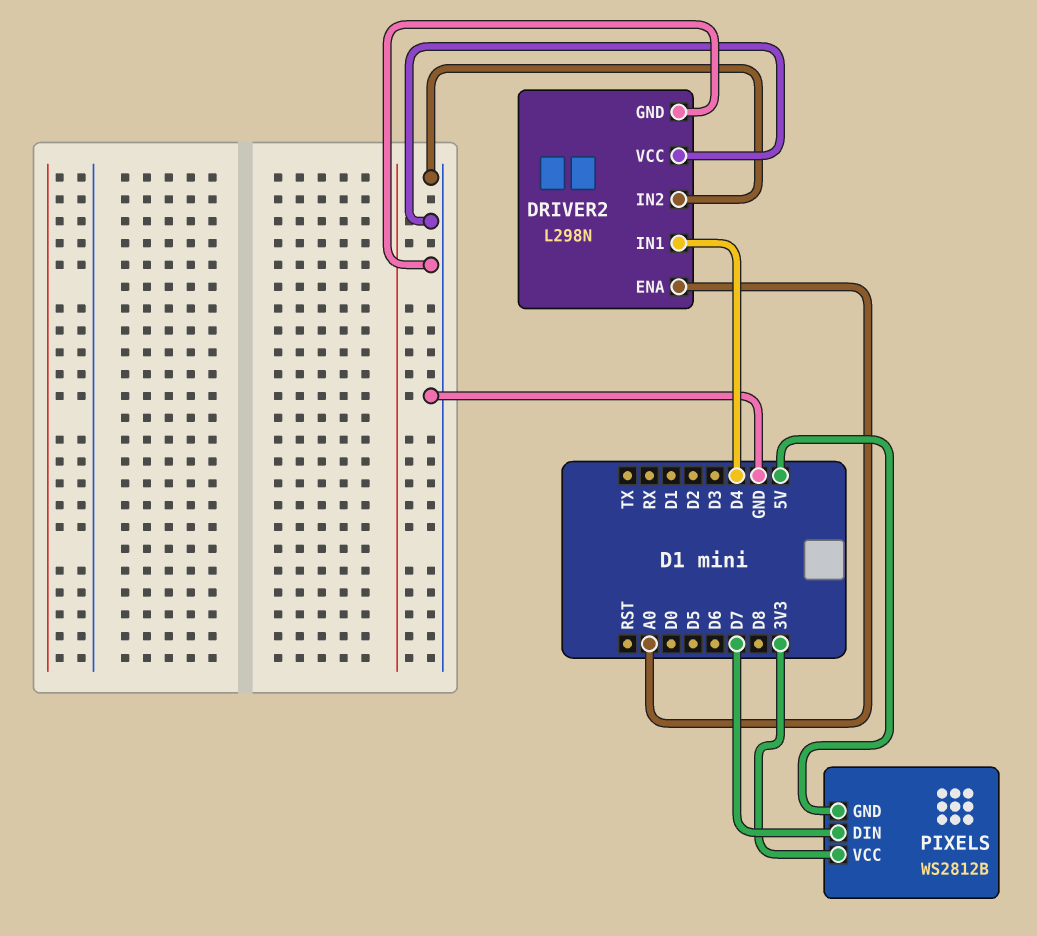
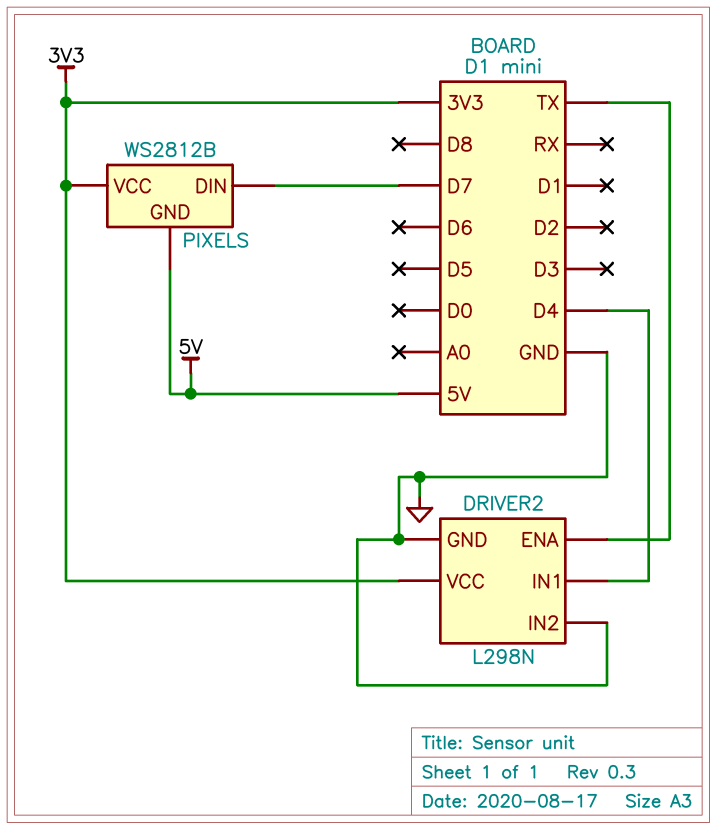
DRIVER2 pin ENA: A0 -> TX
DRIVER2 pin VCC: GND -> 3V3

